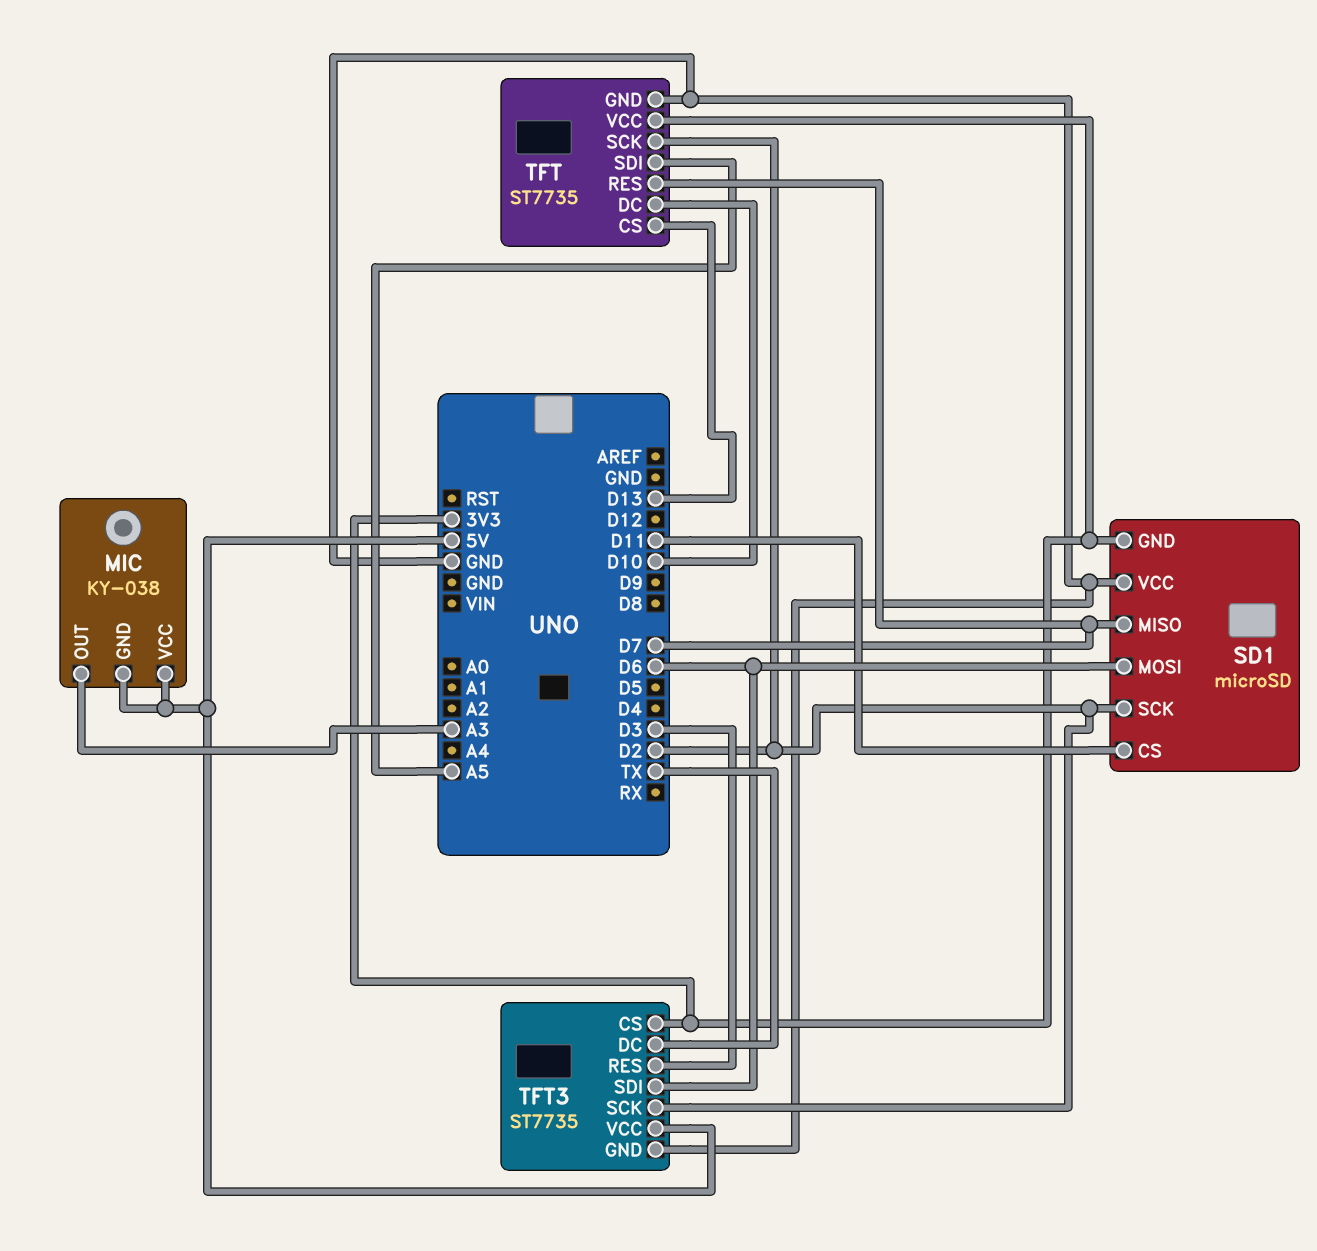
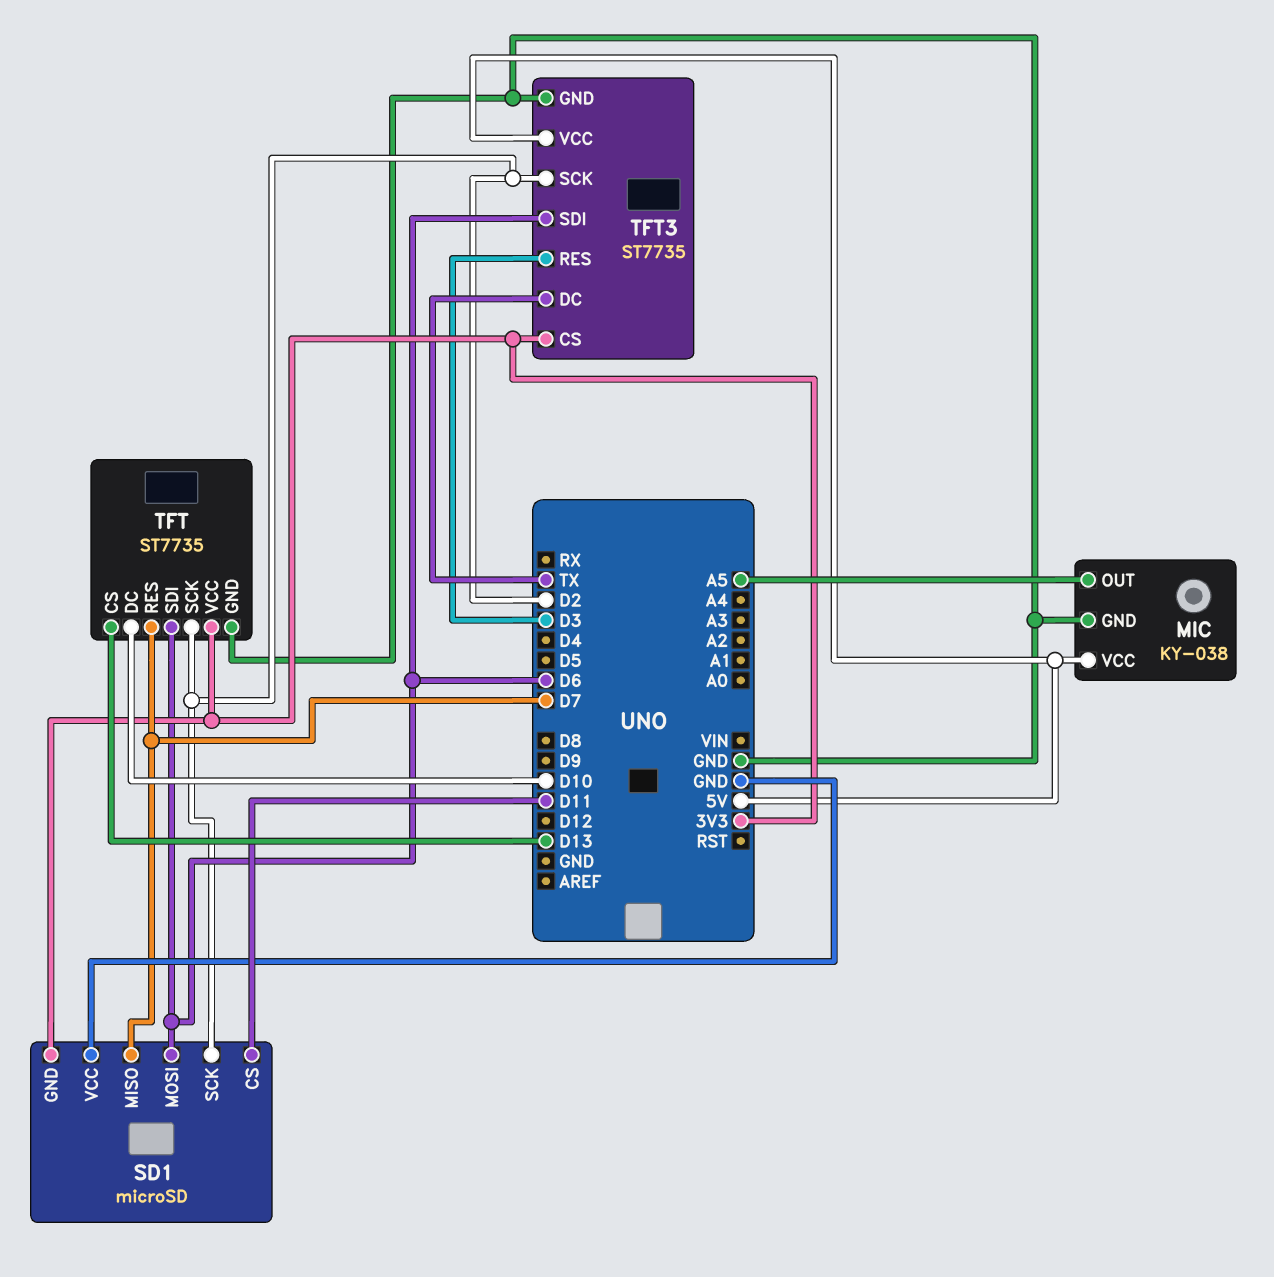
MIC pin GND: 5V -> GND
MIC pin OUT: A3 -> A5
TFT pin SDI: A5 -> D6

